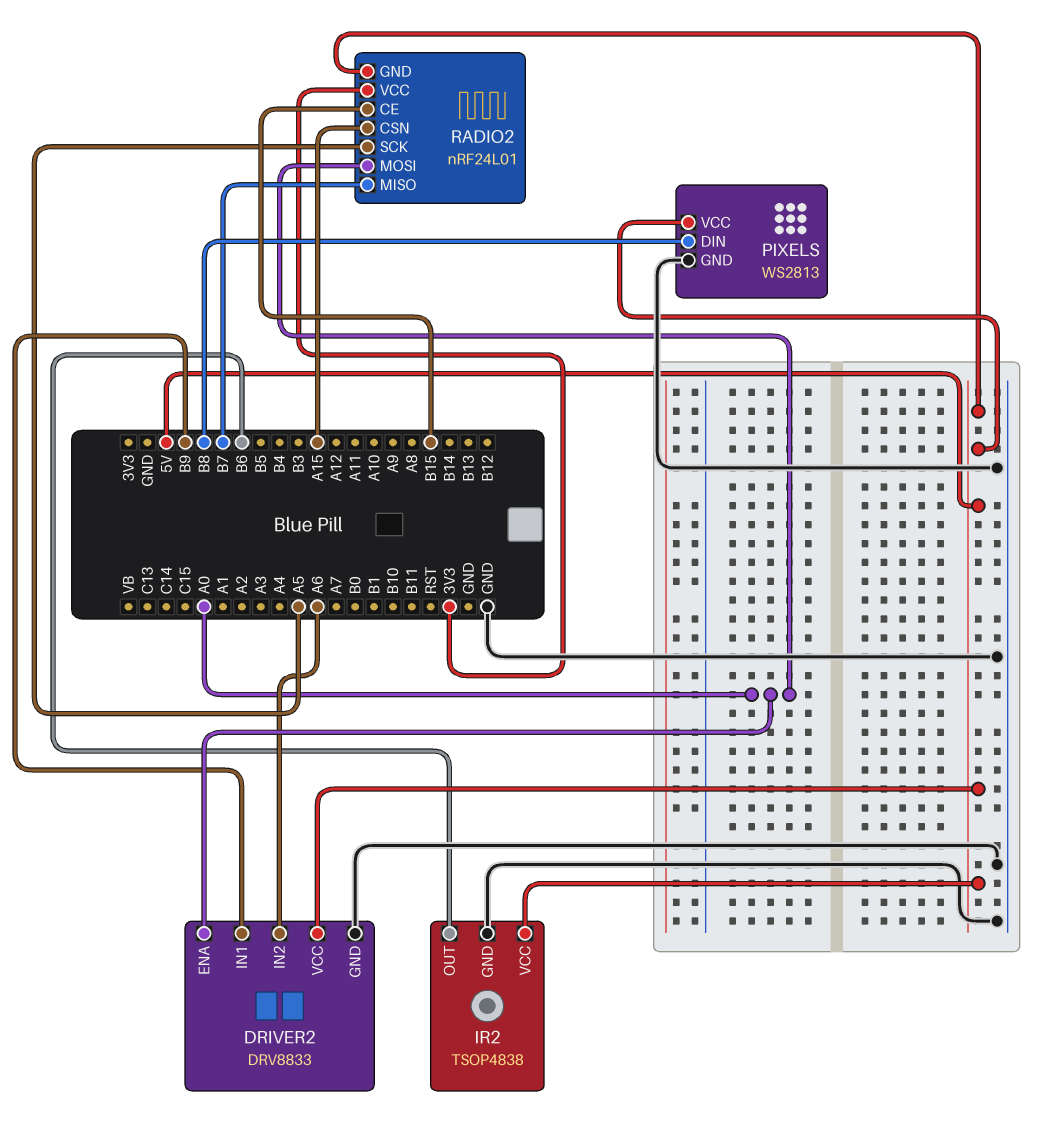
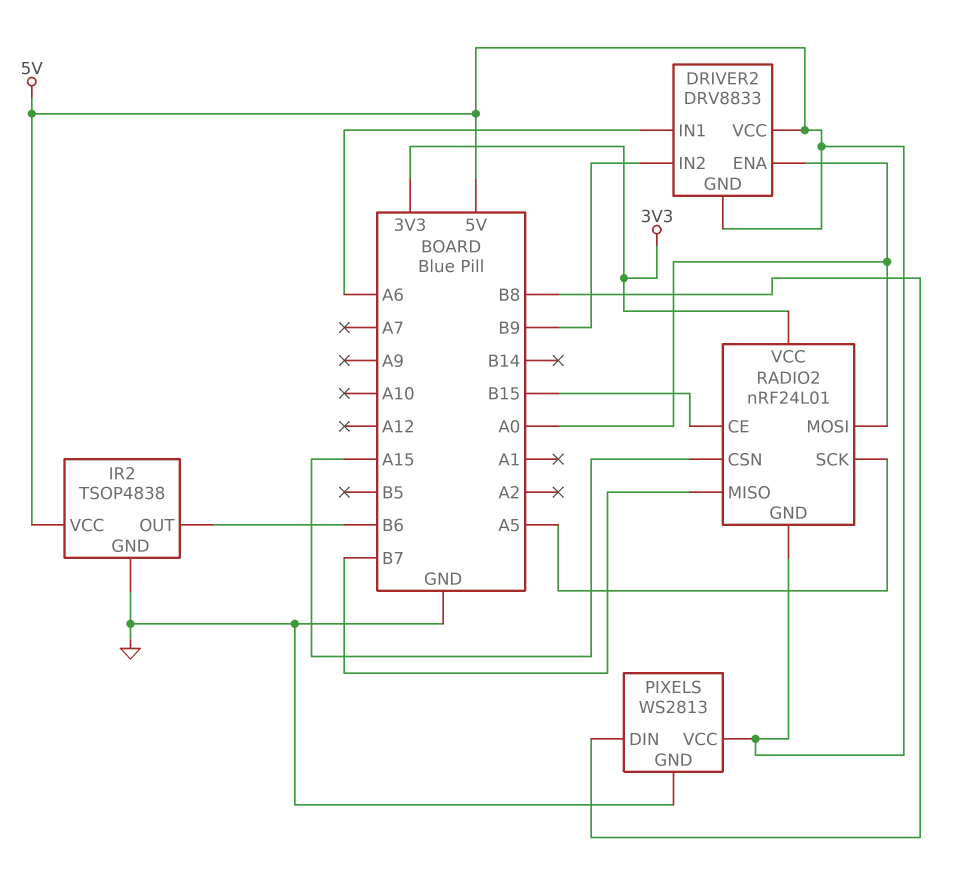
DRIVER2 pin GND: GND -> 5V
DRIVER2 pin IN1: B9 -> A6
DRIVER2 pin IN2: A6 -> B9

